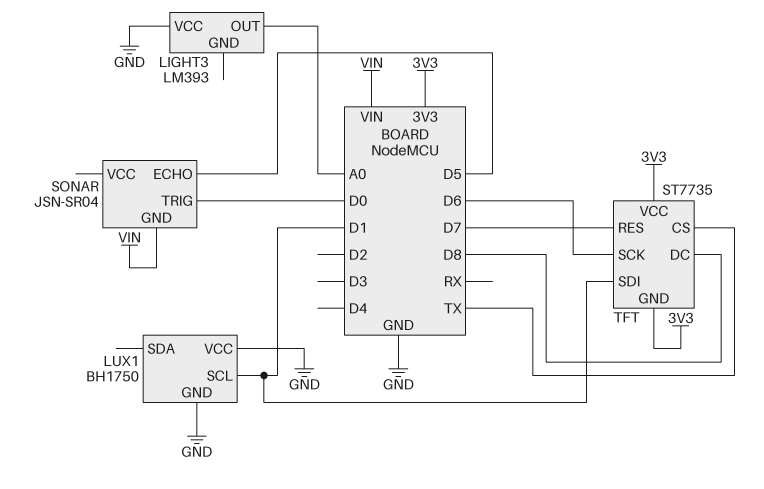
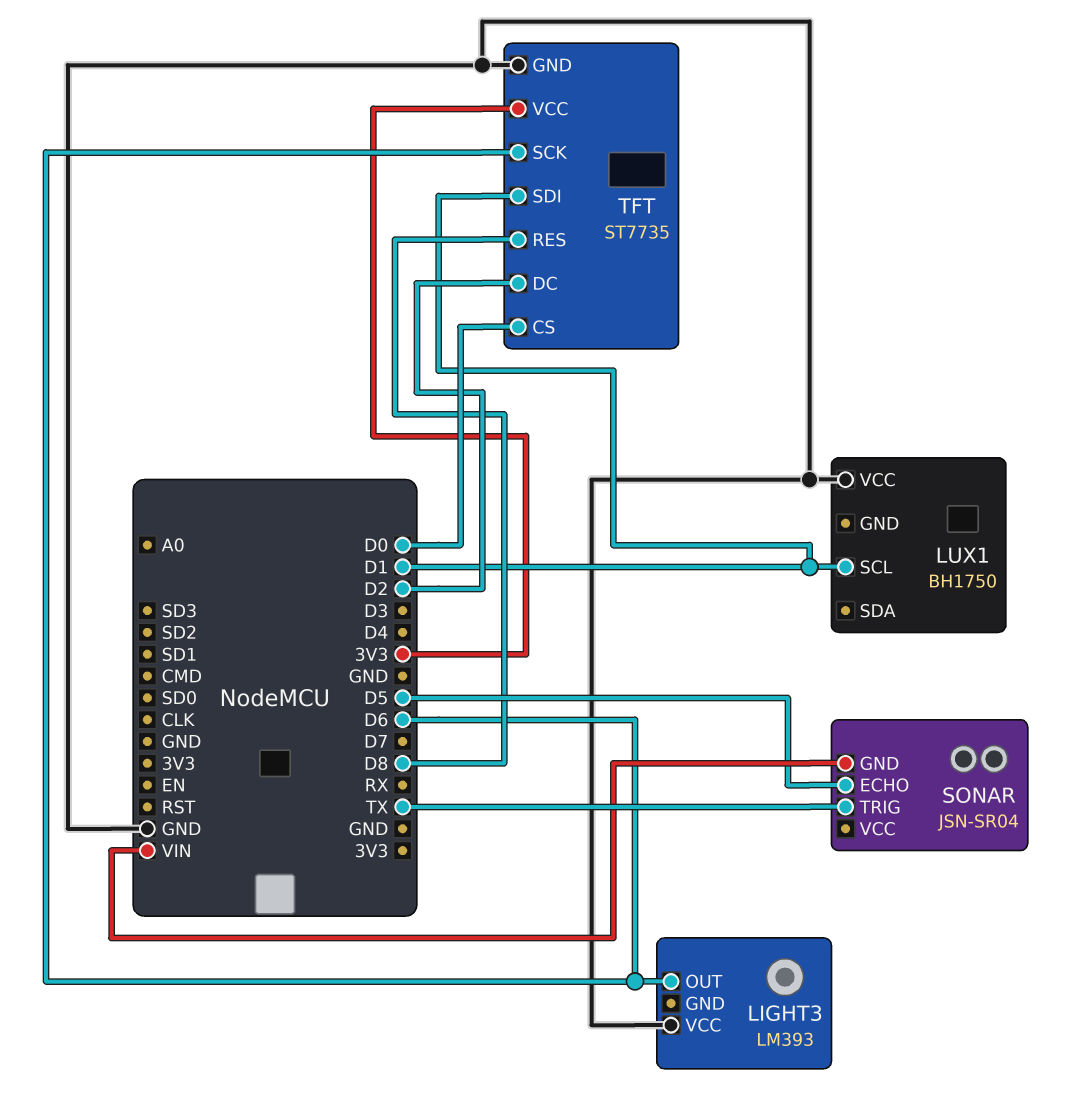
LIGHT3 pin OUT: A0 -> D6
LUX1 pin GND: GND -> none
SONAR pin TRIG: D0 -> TX
TFT pin CS: TX -> D0
TFT pin DC: D8 -> D2
TFT pin GND: 3V3 -> GND
TFT pin RES: D7 -> D8

